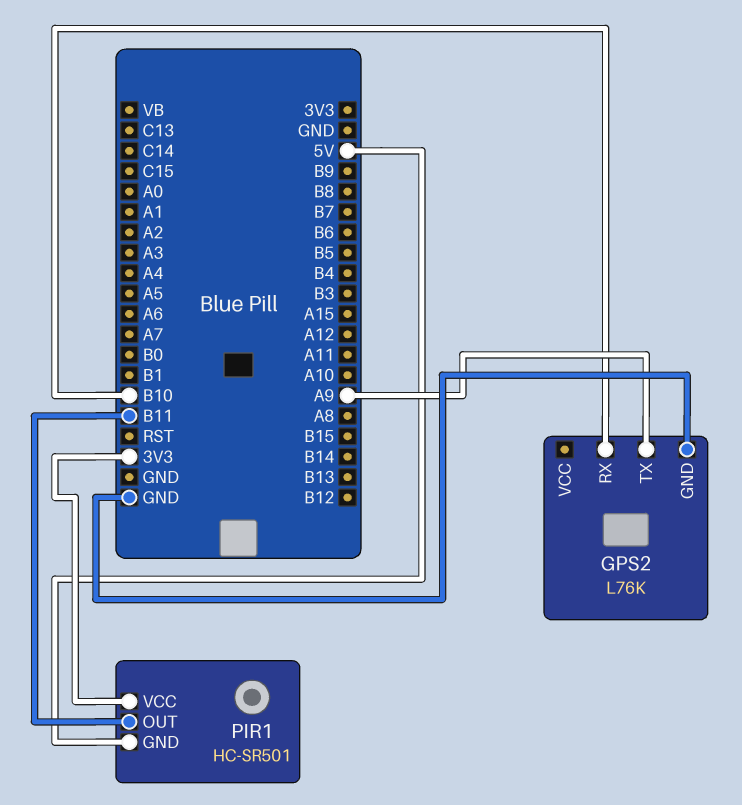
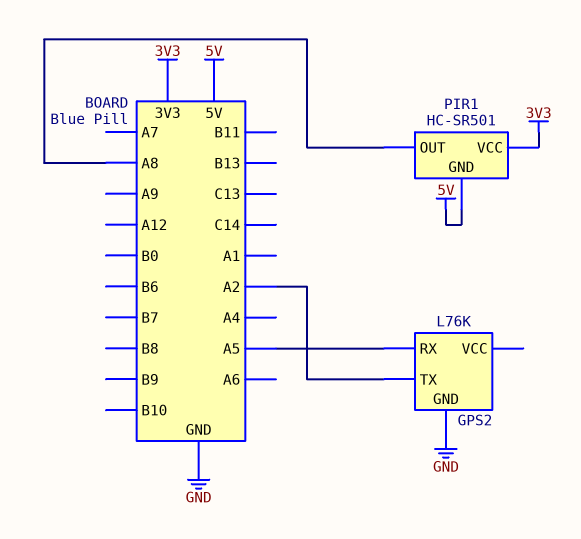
GPS2 pin RX: B10 -> A5
GPS2 pin TX: A9 -> A2
PIR1 pin OUT: B11 -> A8

